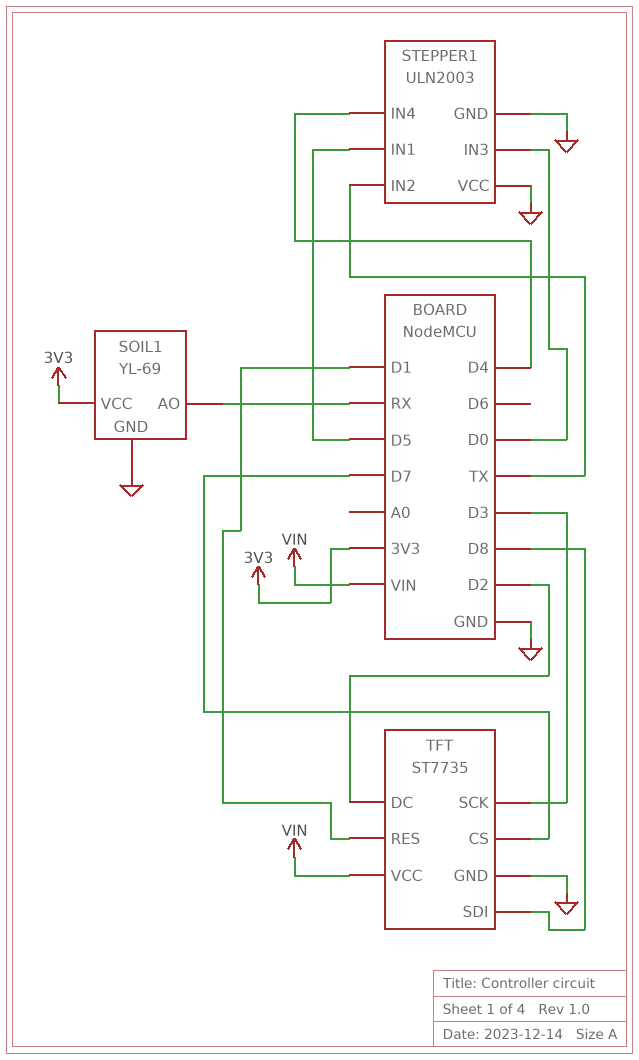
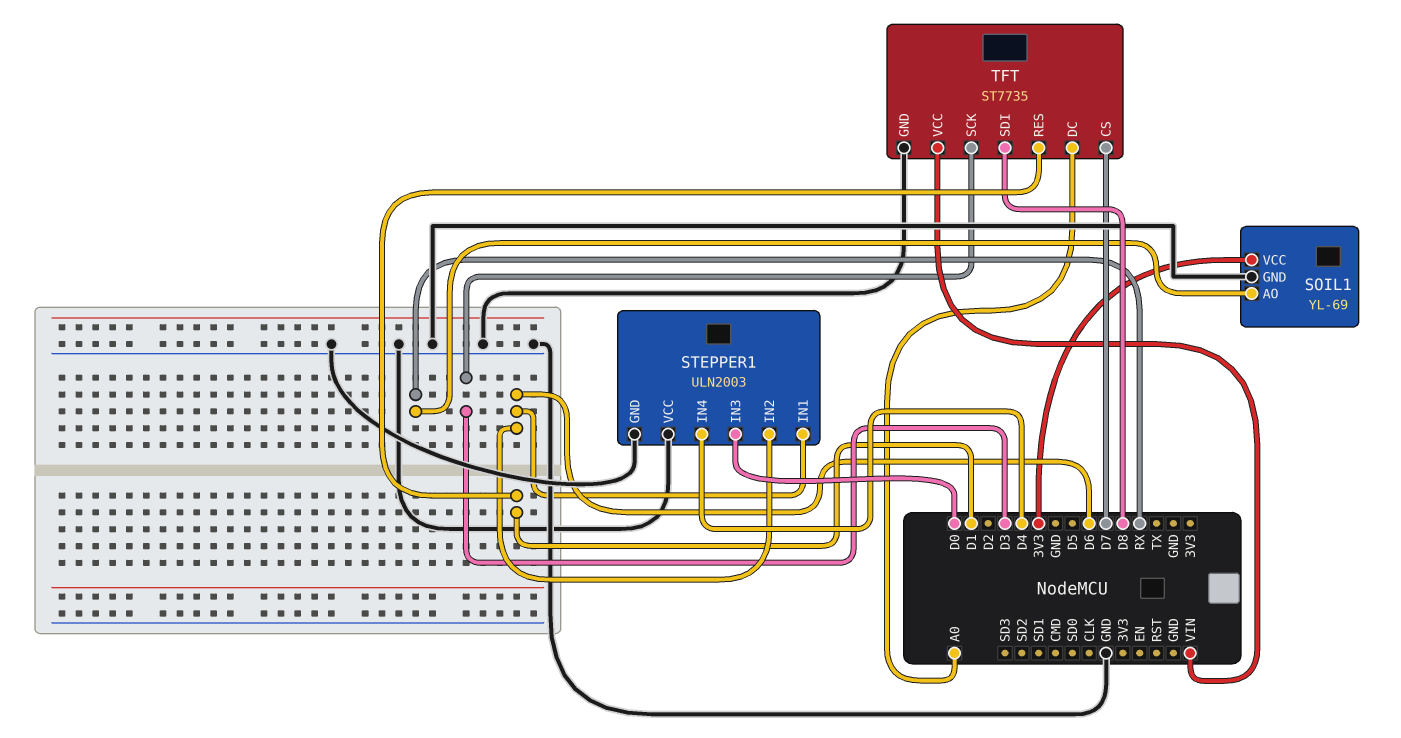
STEPPER1 pin IN1: D5 -> D6
STEPPER1 pin IN2: TX -> D6
TFT pin DC: D2 -> A0

